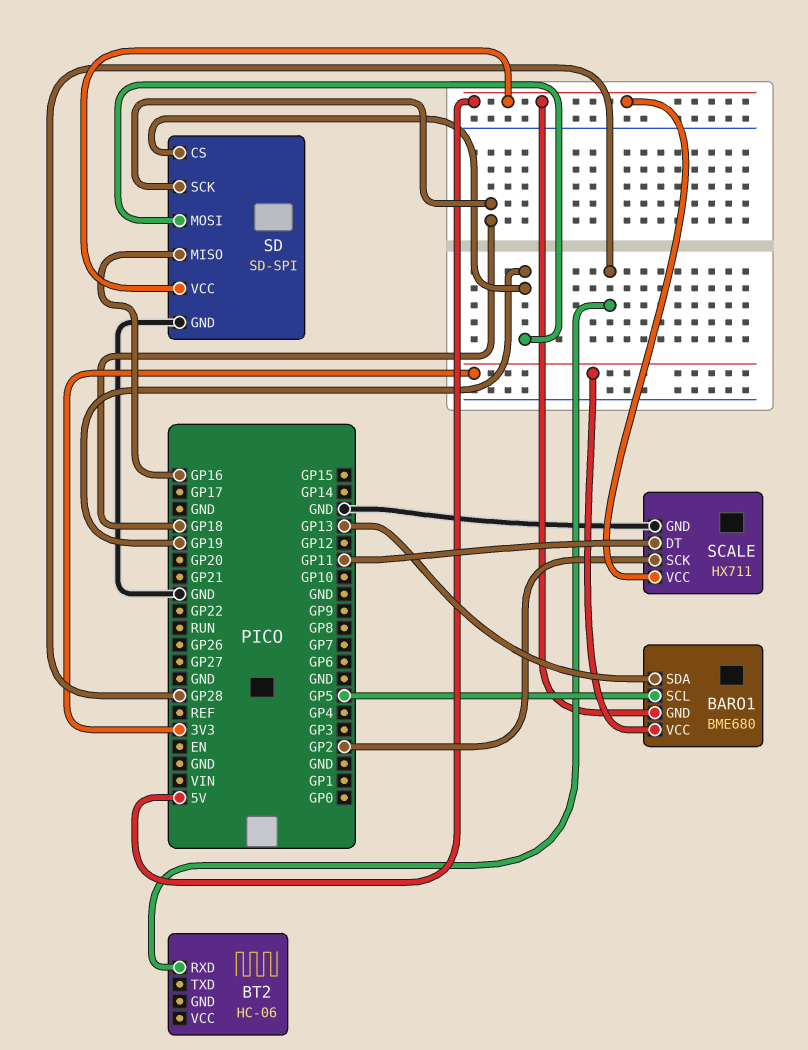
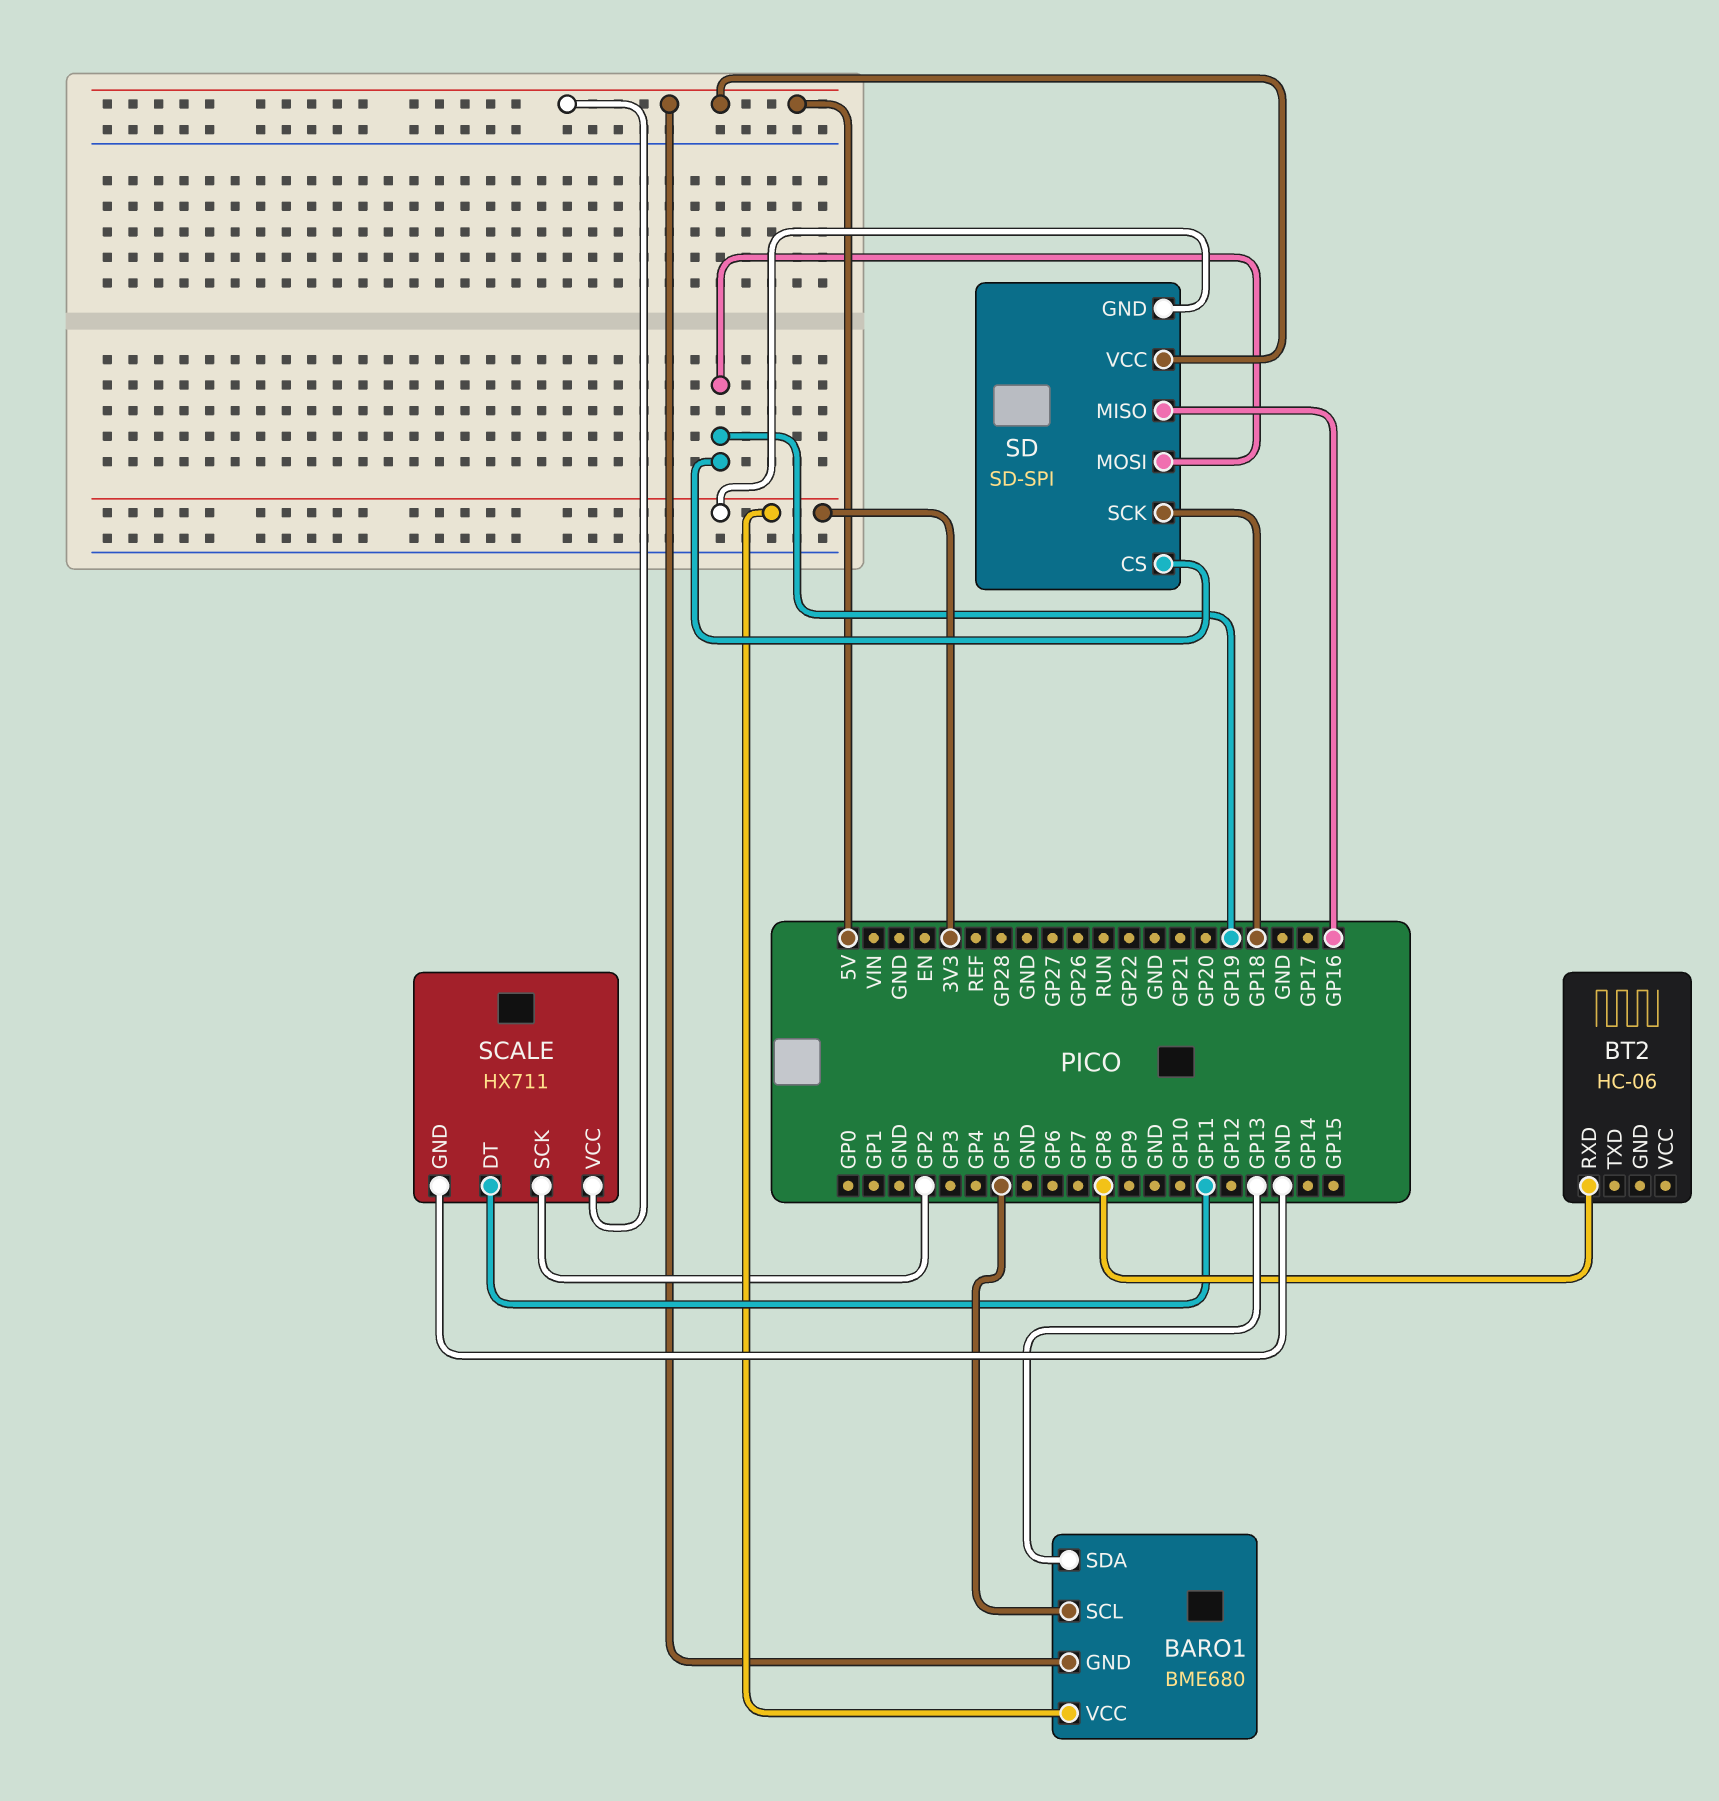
BT2 pin RXD: GP28 -> GP8
SD pin GND: GND -> 3V3

